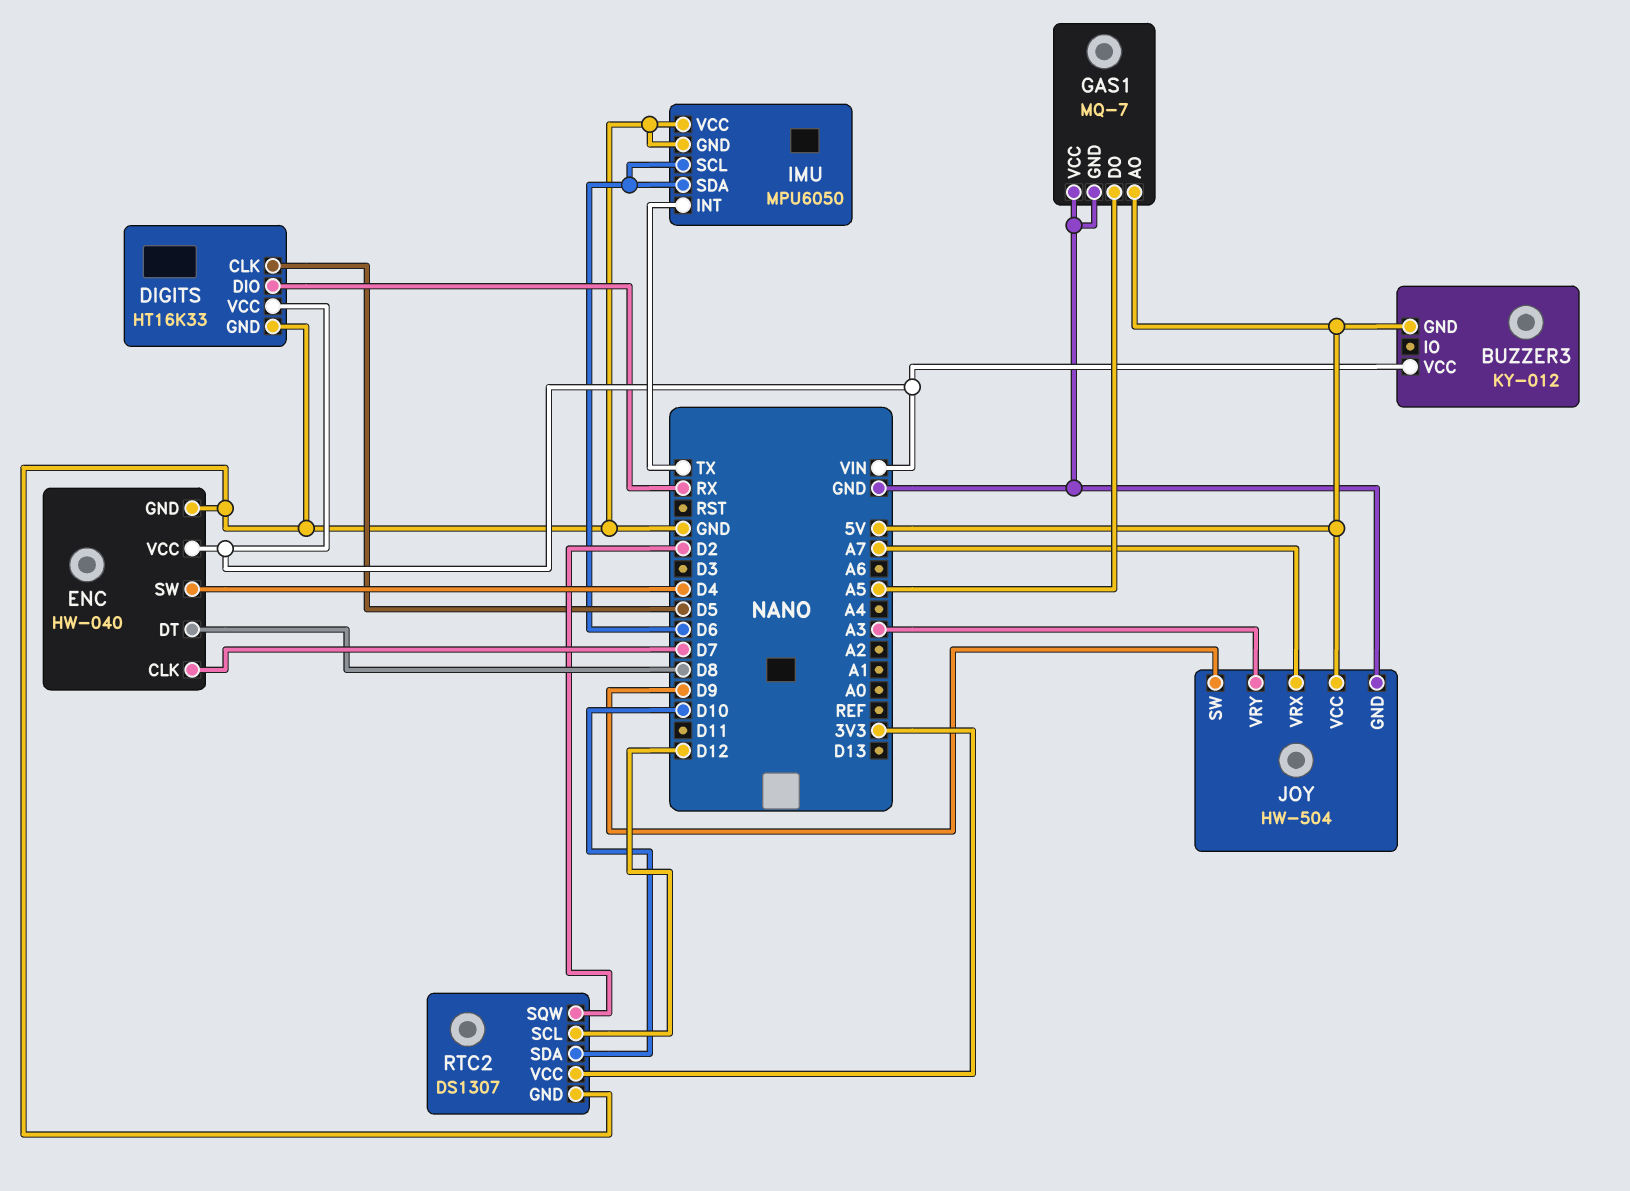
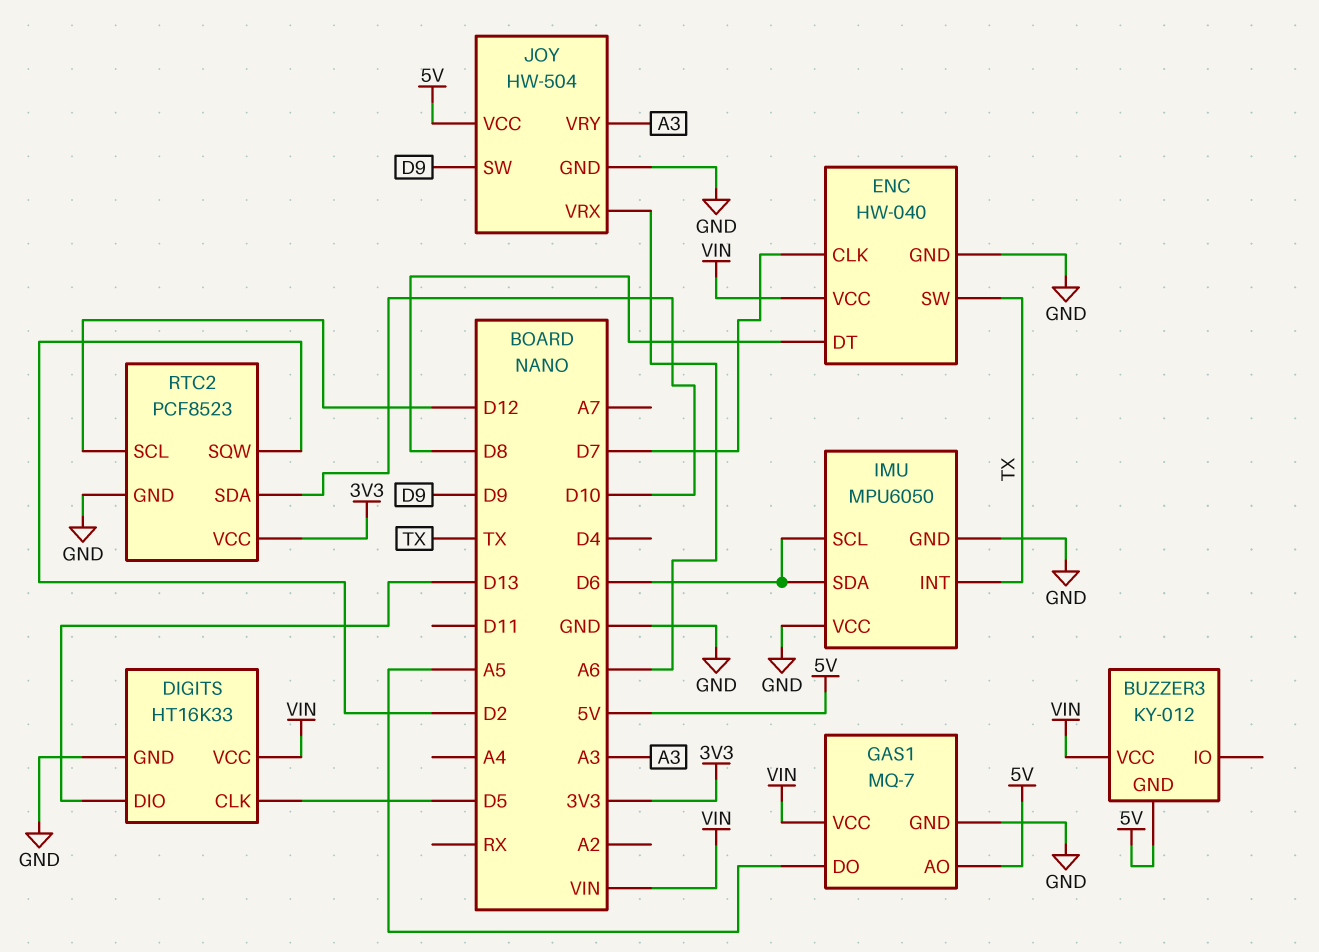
DIGITS pin DIO: RX -> D13
ENC pin SW: D4 -> TX
GAS1 pin VCC: GND -> VIN
JOY pin VRX: A7 -> A6
RTC2: DS1307 -> PCF8523

